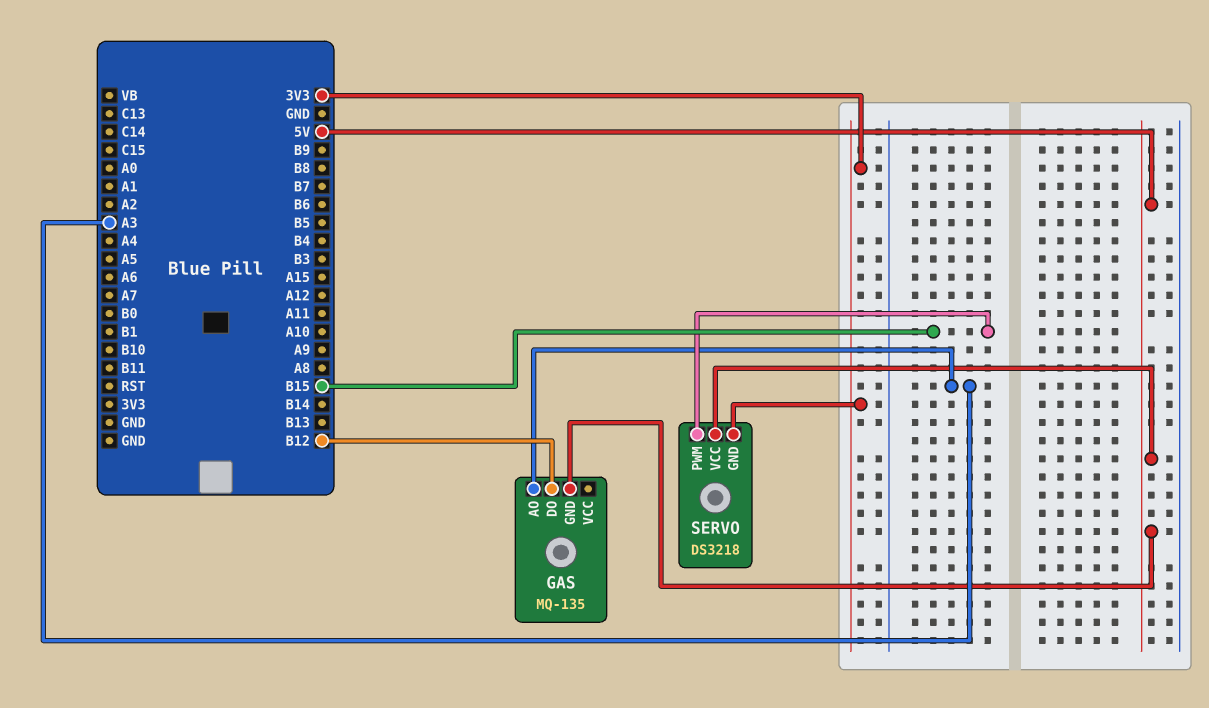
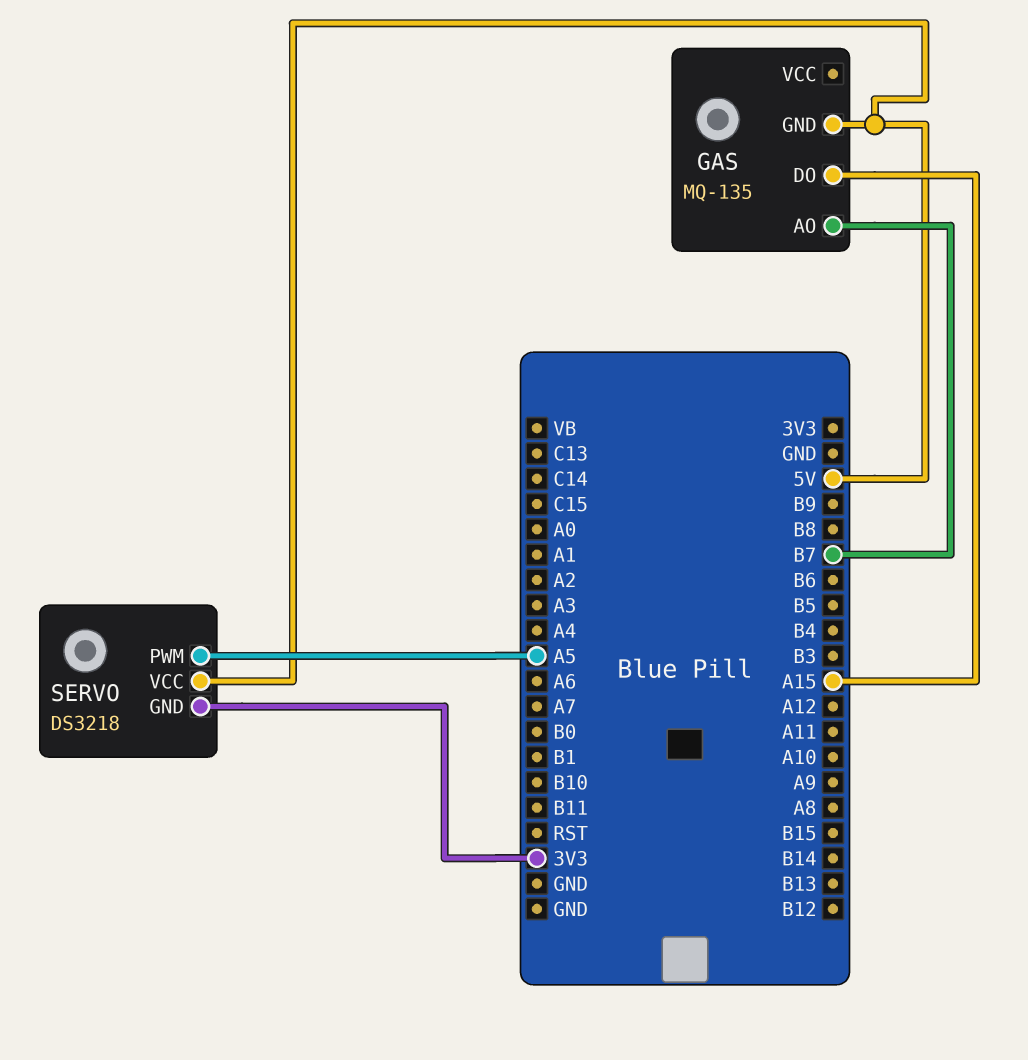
GAS pin AO: A3 -> B7
GAS pin DO: B12 -> A15
SERVO pin PWM: B15 -> A5

